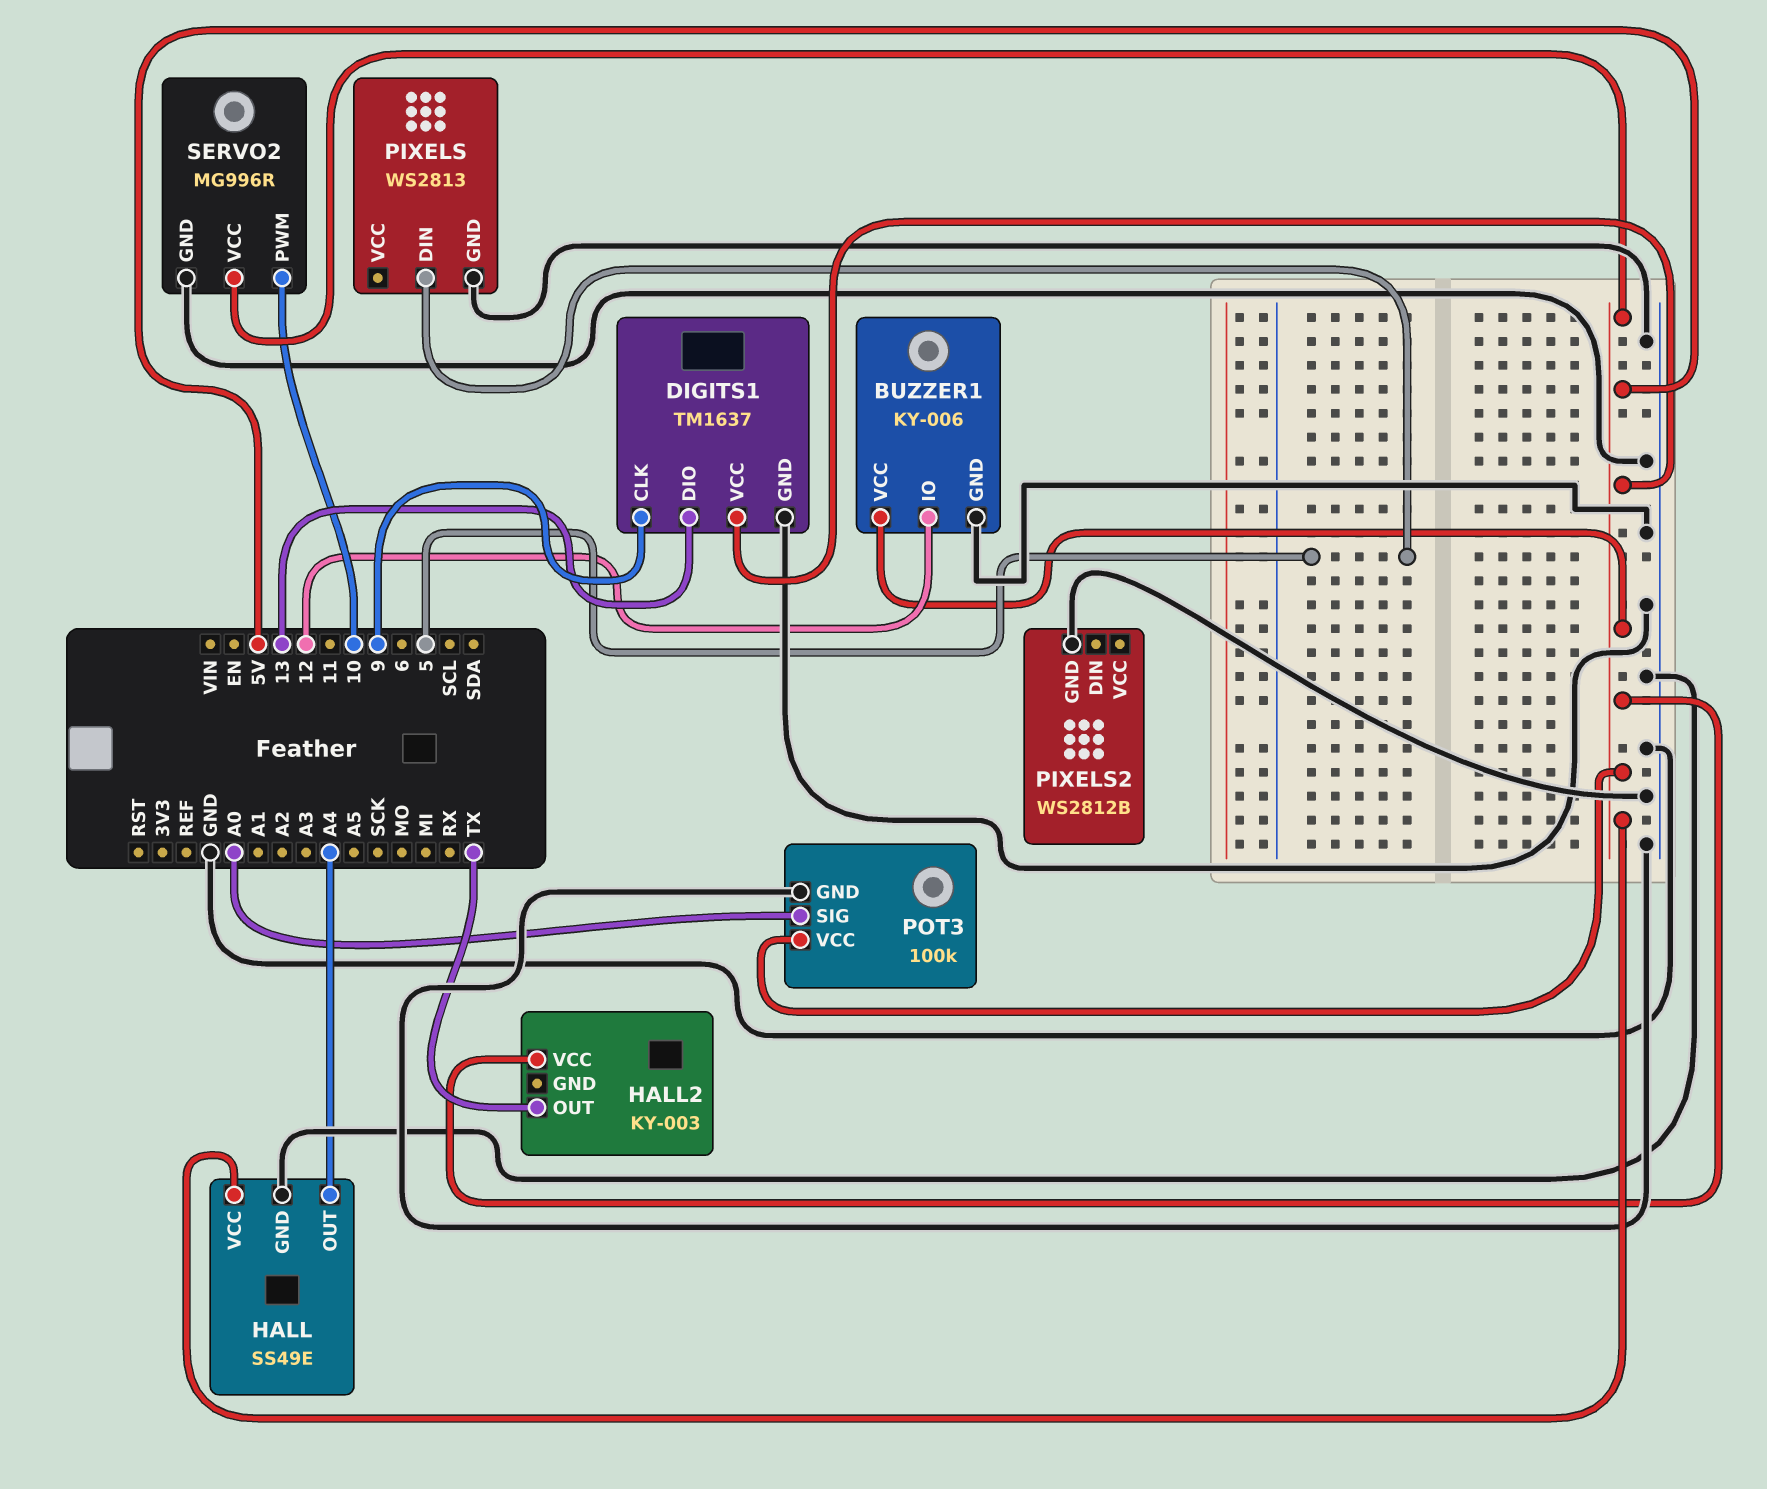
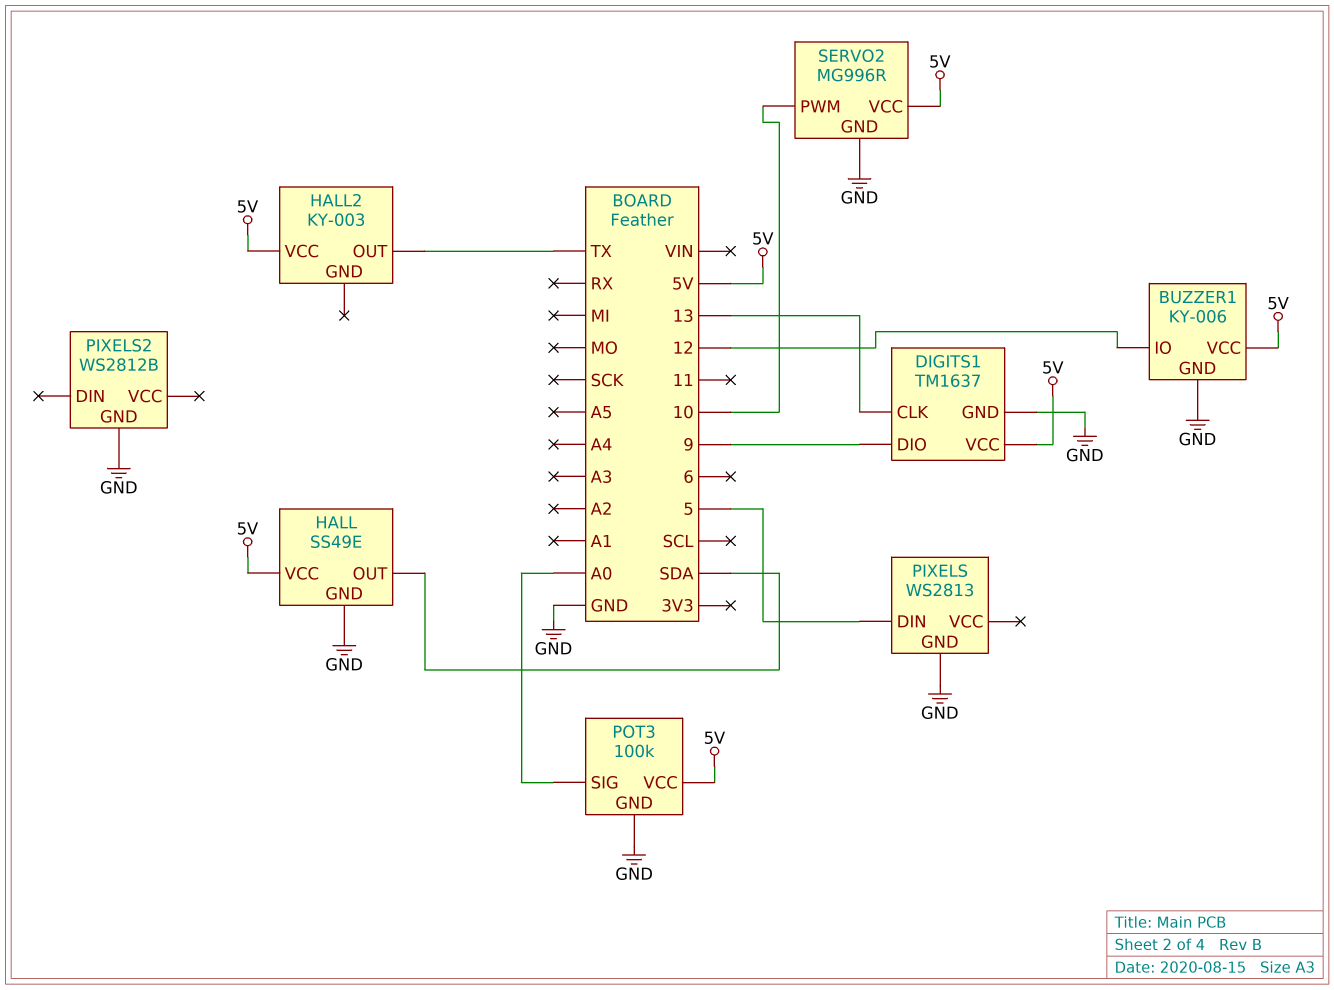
DIGITS1 pin CLK: 9 -> 13
DIGITS1 pin DIO: 13 -> 9
HALL pin OUT: A4 -> SDA

